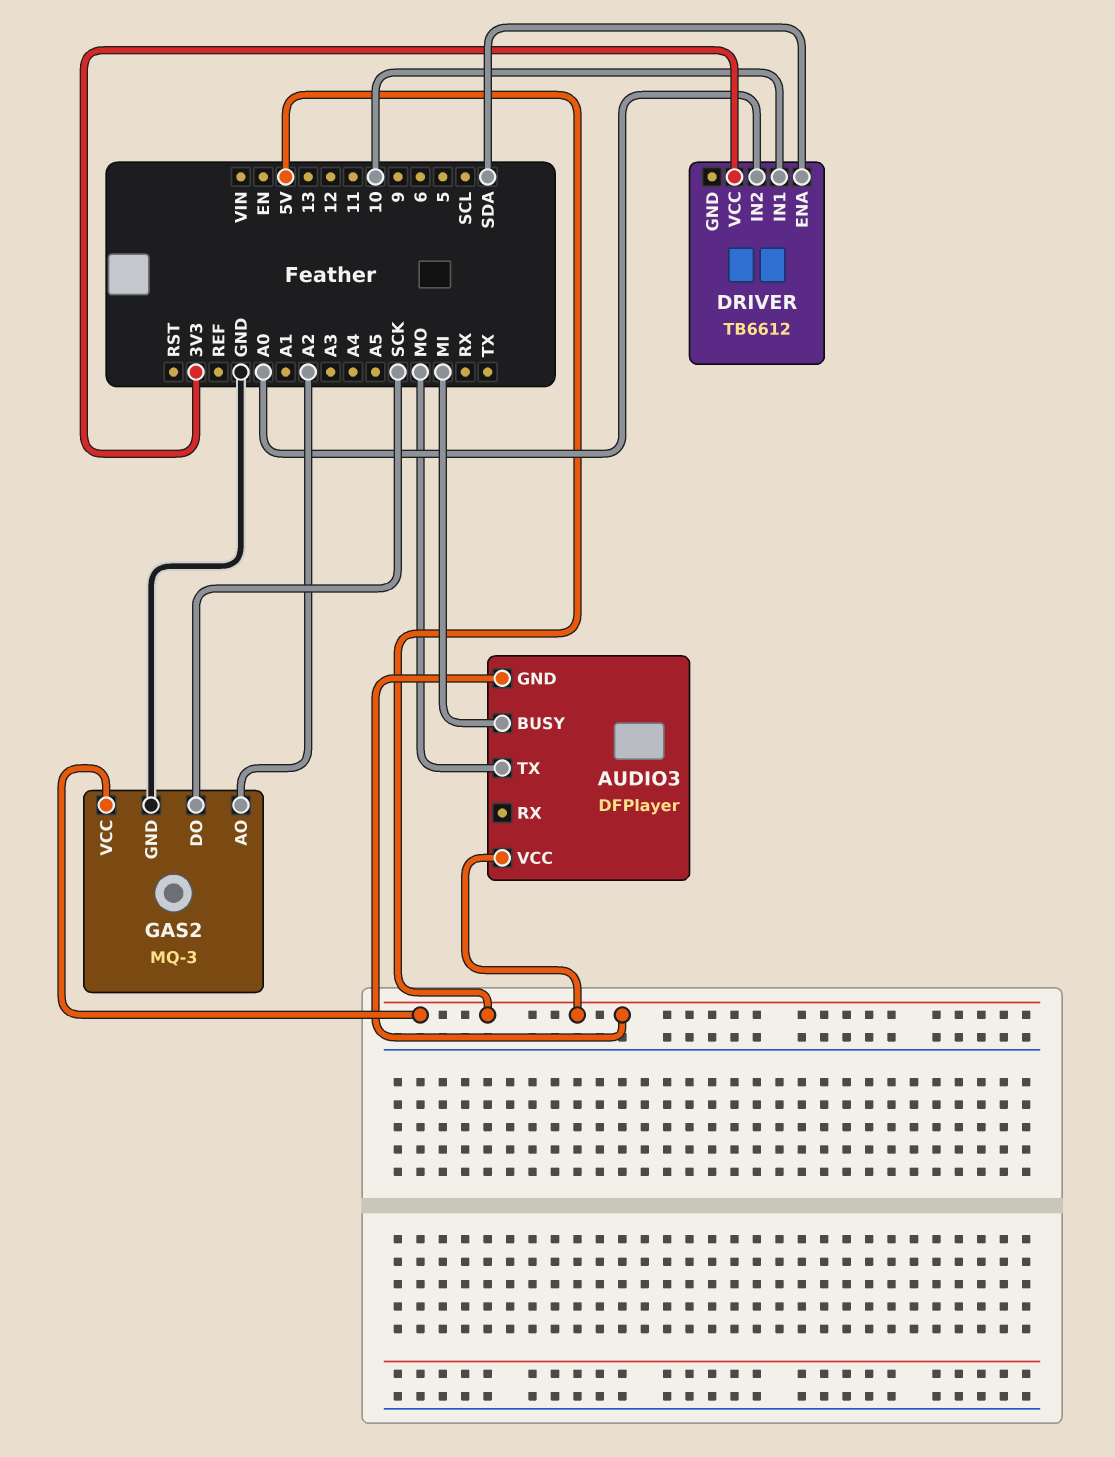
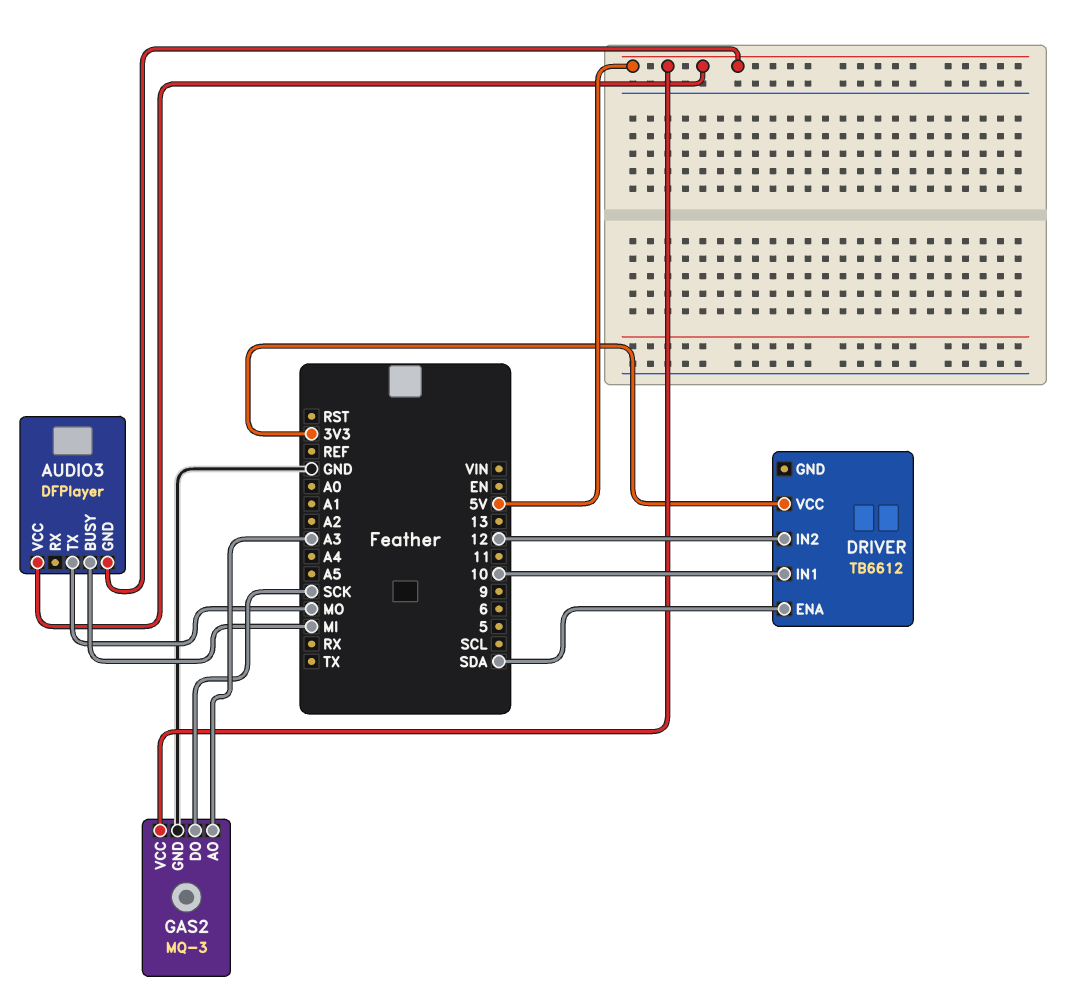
DRIVER pin IN2: A0 -> 12
GAS2 pin AO: A2 -> A3

